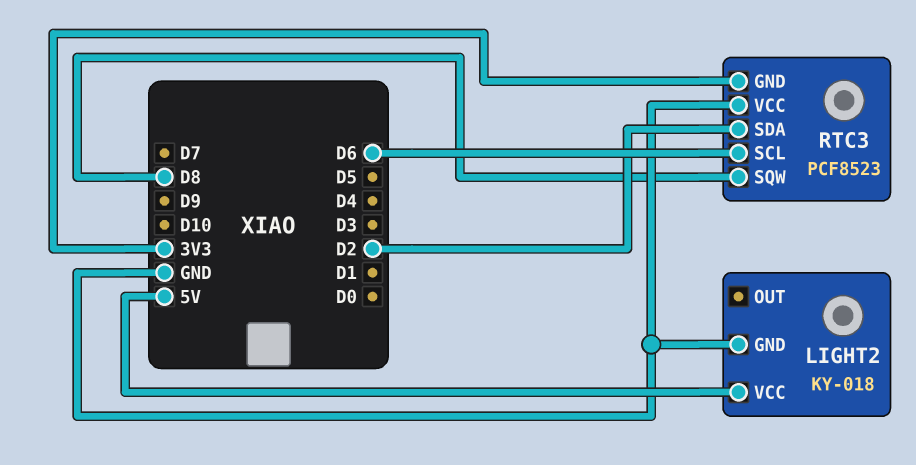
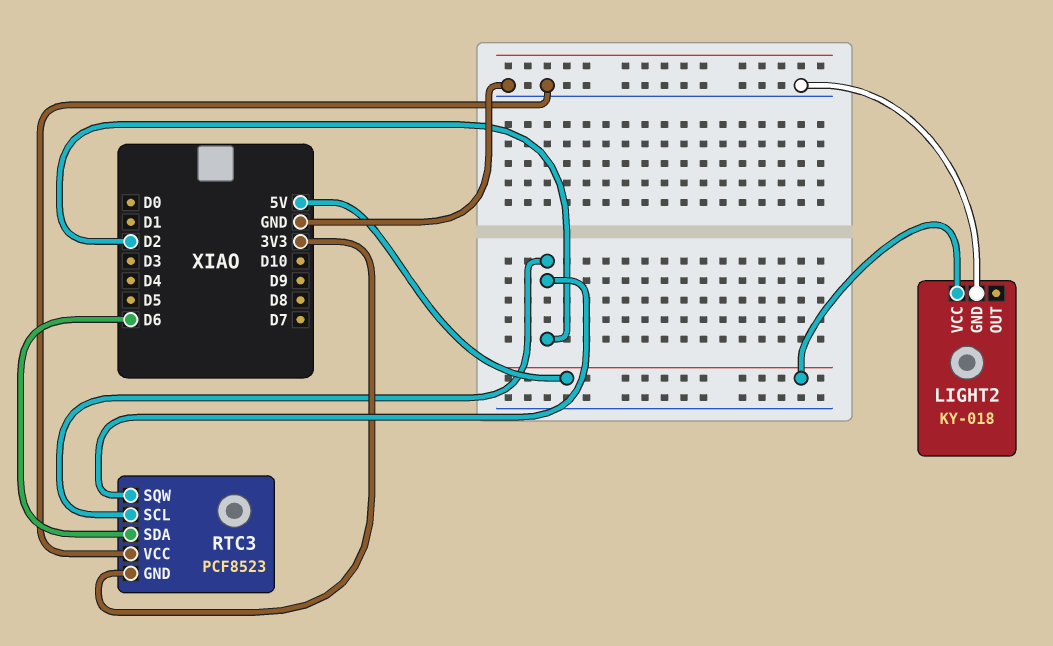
RTC3 pin SCL: D6 -> D2
RTC3 pin SDA: D2 -> D6
RTC3 pin SQW: D8 -> D2

